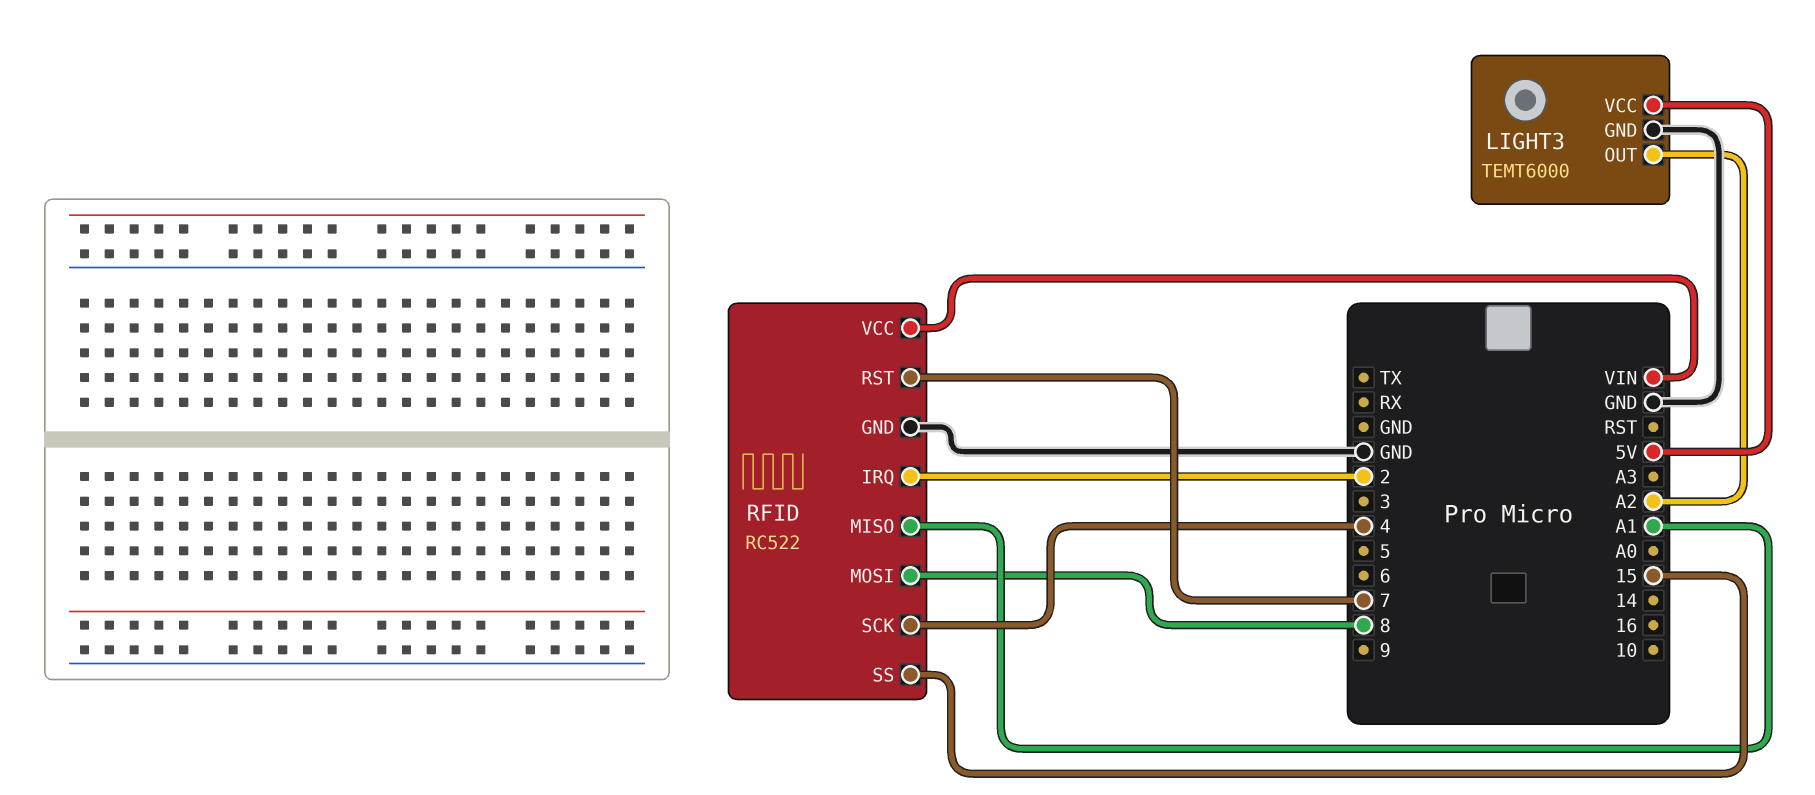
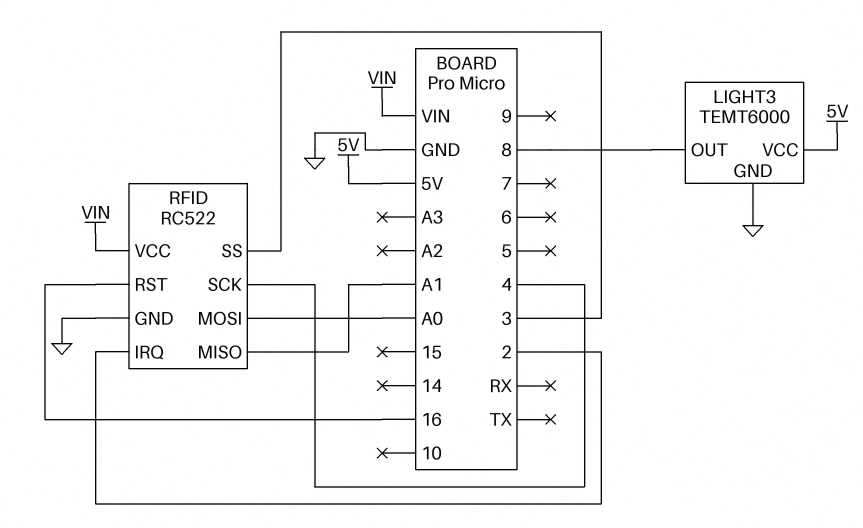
LIGHT3 pin OUT: A2 -> 8
RFID pin MOSI: 8 -> A0
RFID pin RST: 7 -> 16
RFID pin SS: 15 -> 3

